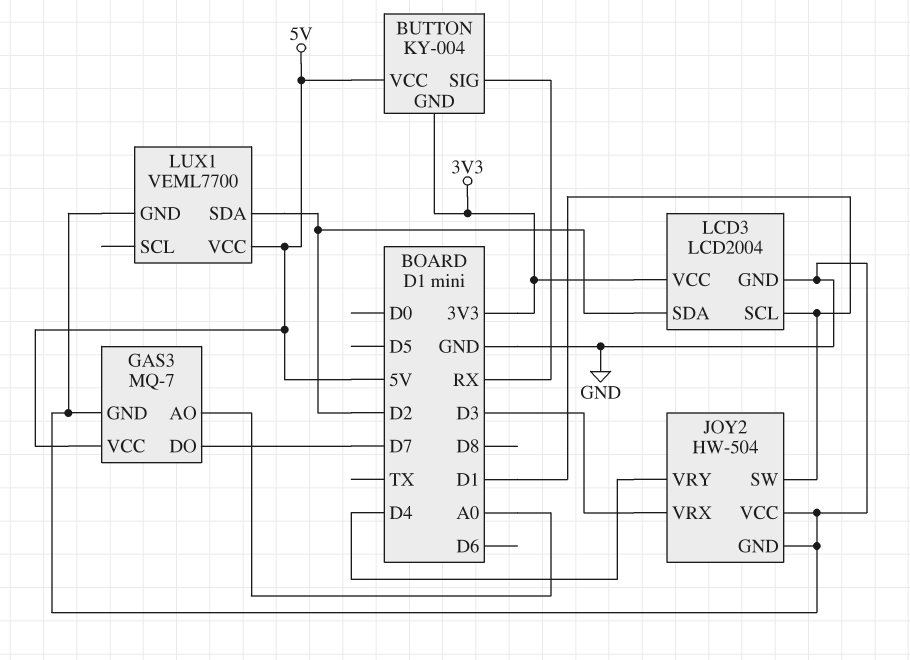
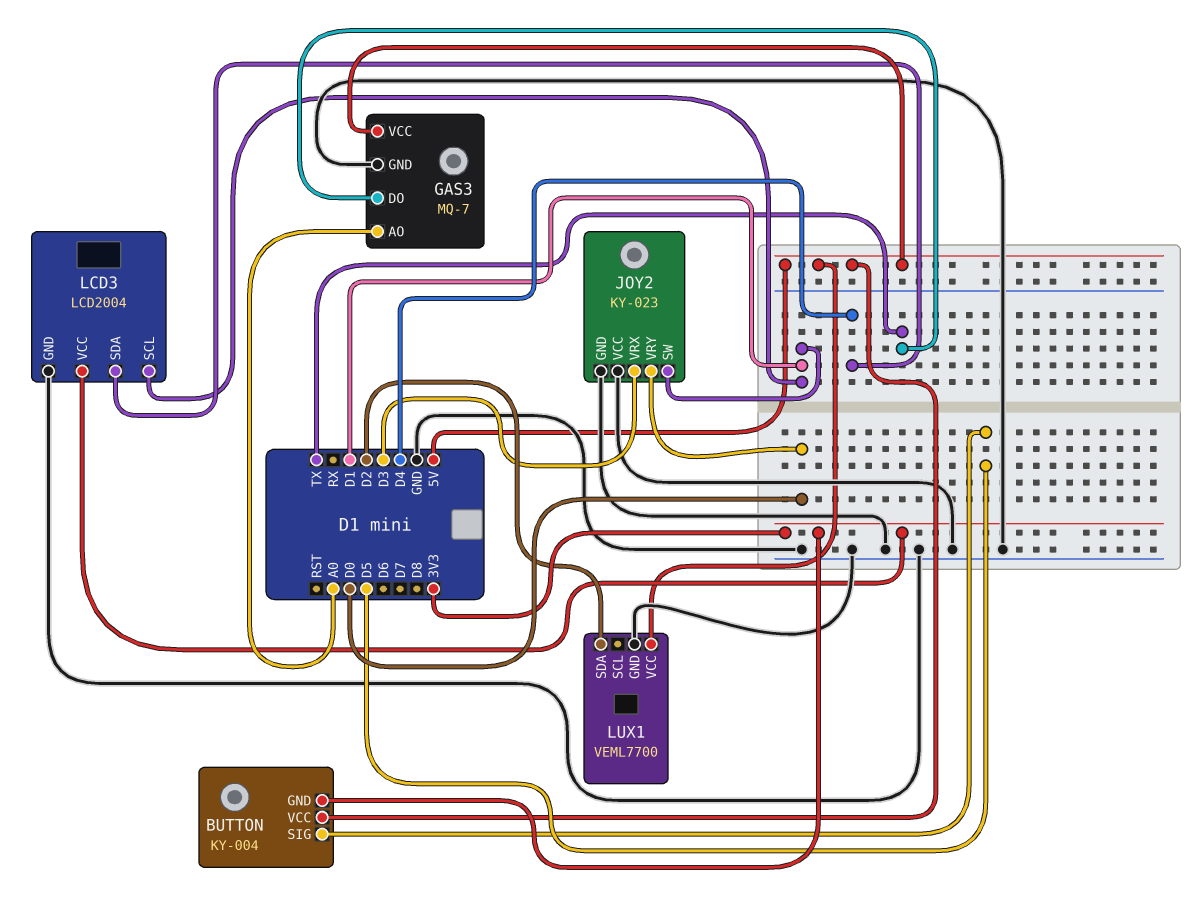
BUTTON pin SIG: RX -> D5
GAS3 pin DO: D7 -> TX
JOY2: HW-504 -> KY-023
JOY2 pin VRY: D4 -> D0
LCD3 pin SDA: D2 -> D4

